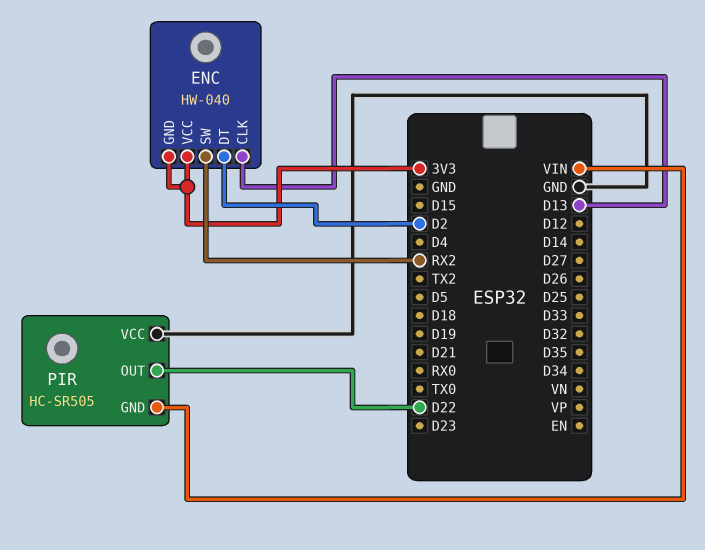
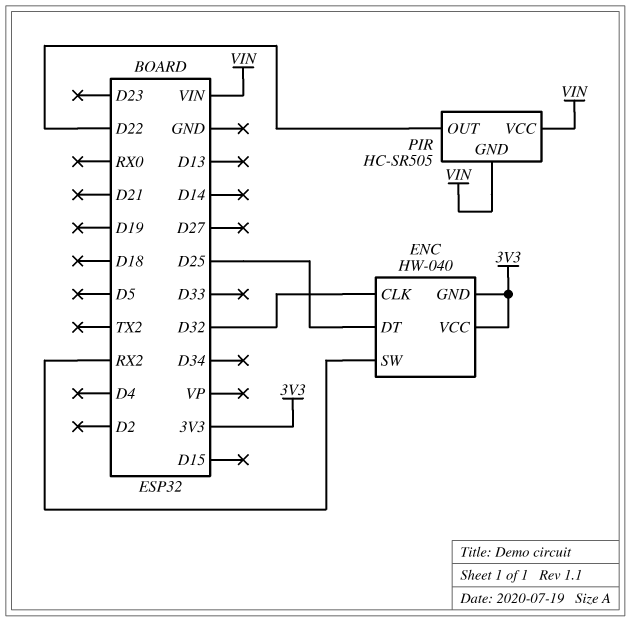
ENC pin CLK: D13 -> D32
ENC pin DT: D2 -> D25
PIR pin VCC: GND -> VIN

